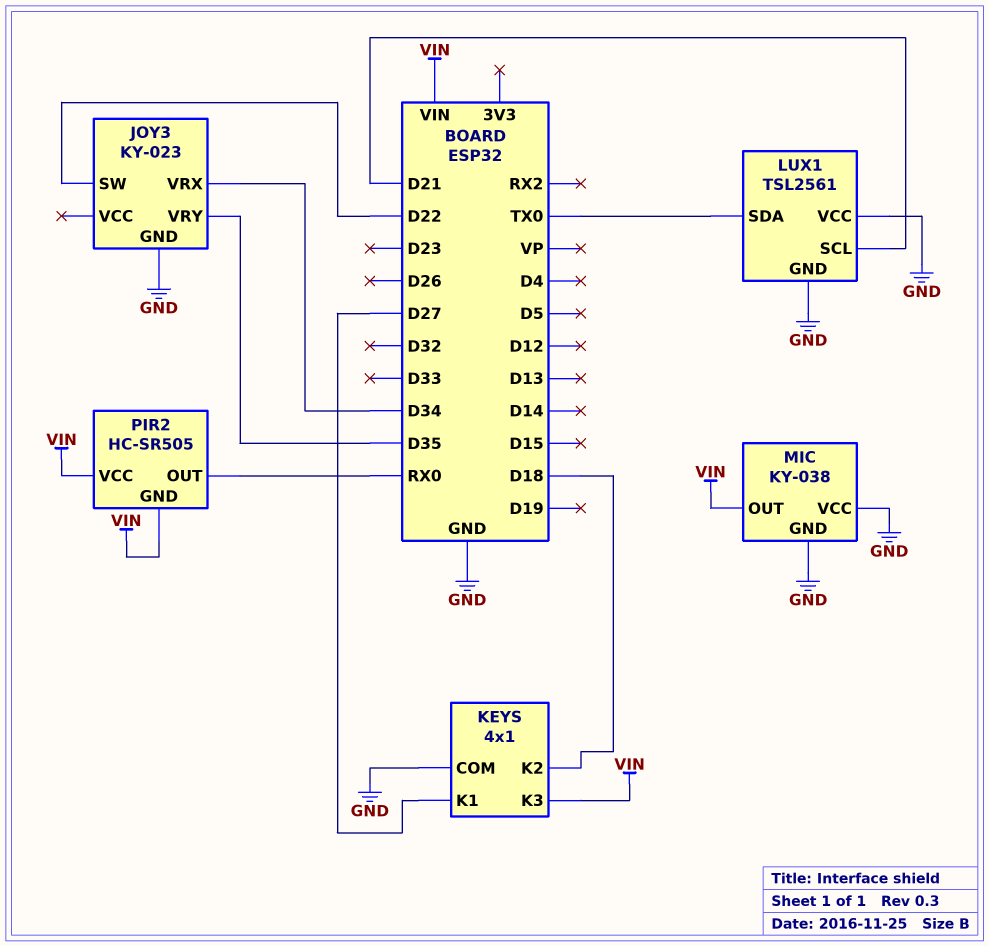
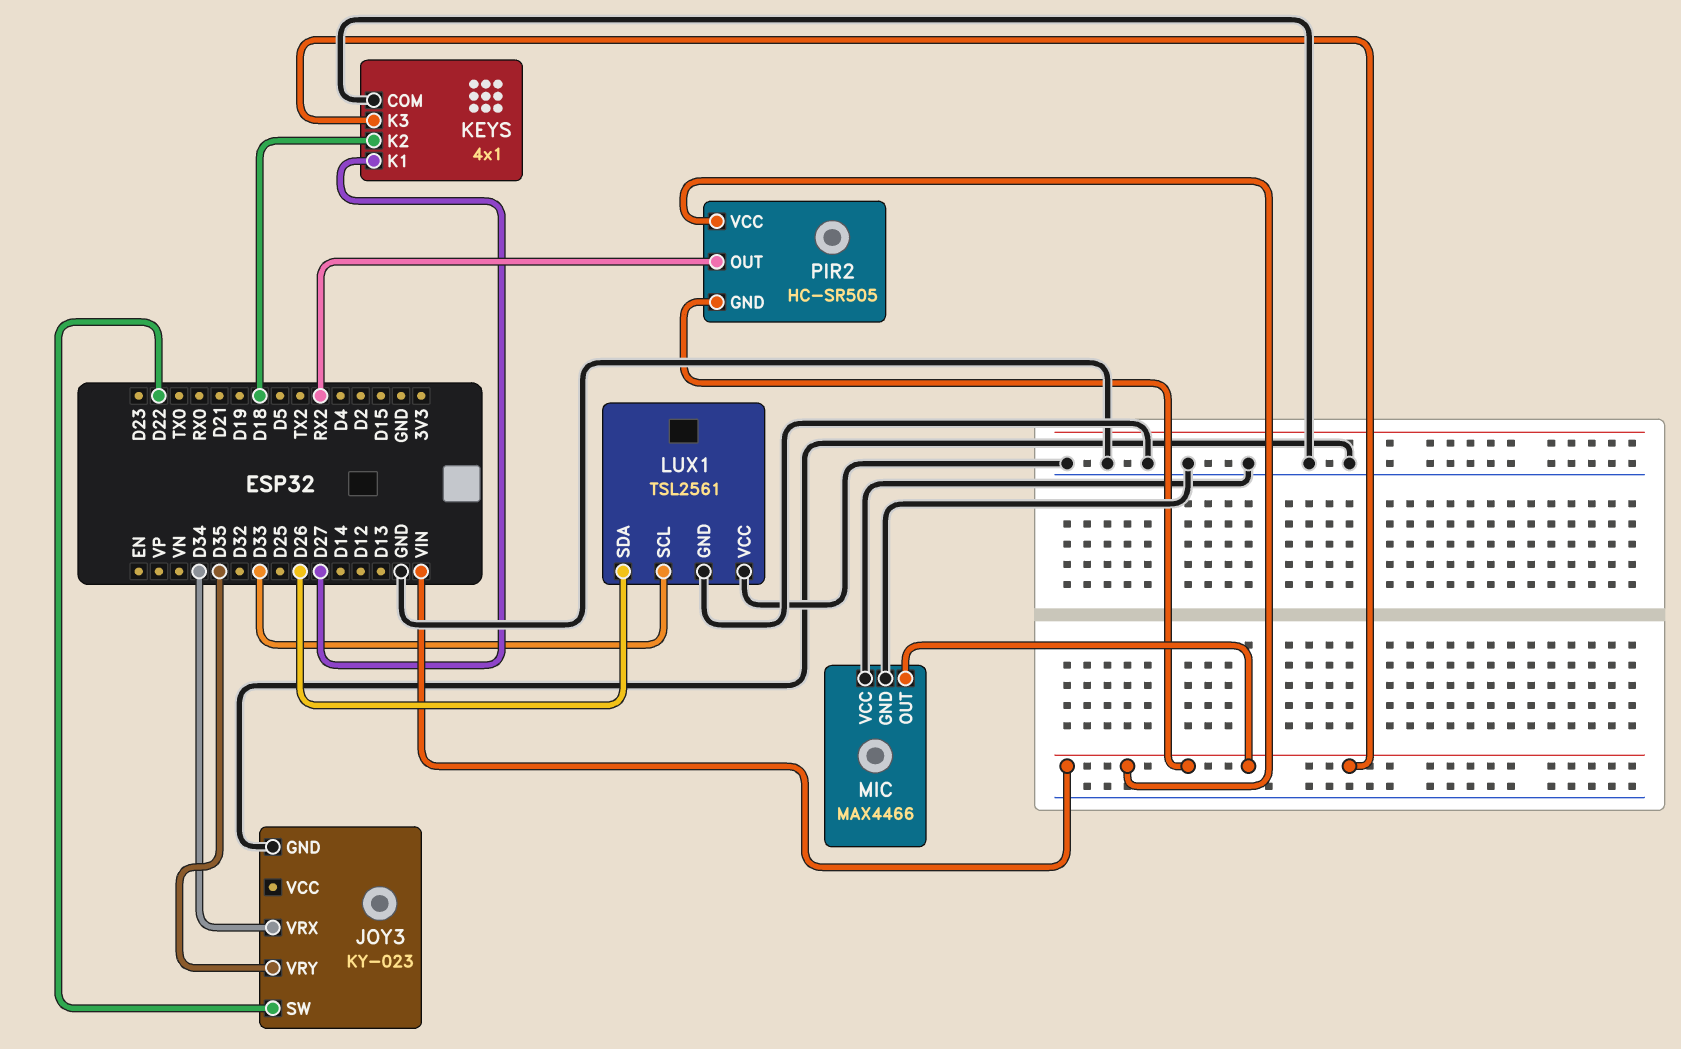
LUX1 pin SCL: D21 -> D33
LUX1 pin SDA: TX0 -> D26
MIC: KY-038 -> MAX4466
PIR2 pin OUT: RX0 -> RX2

